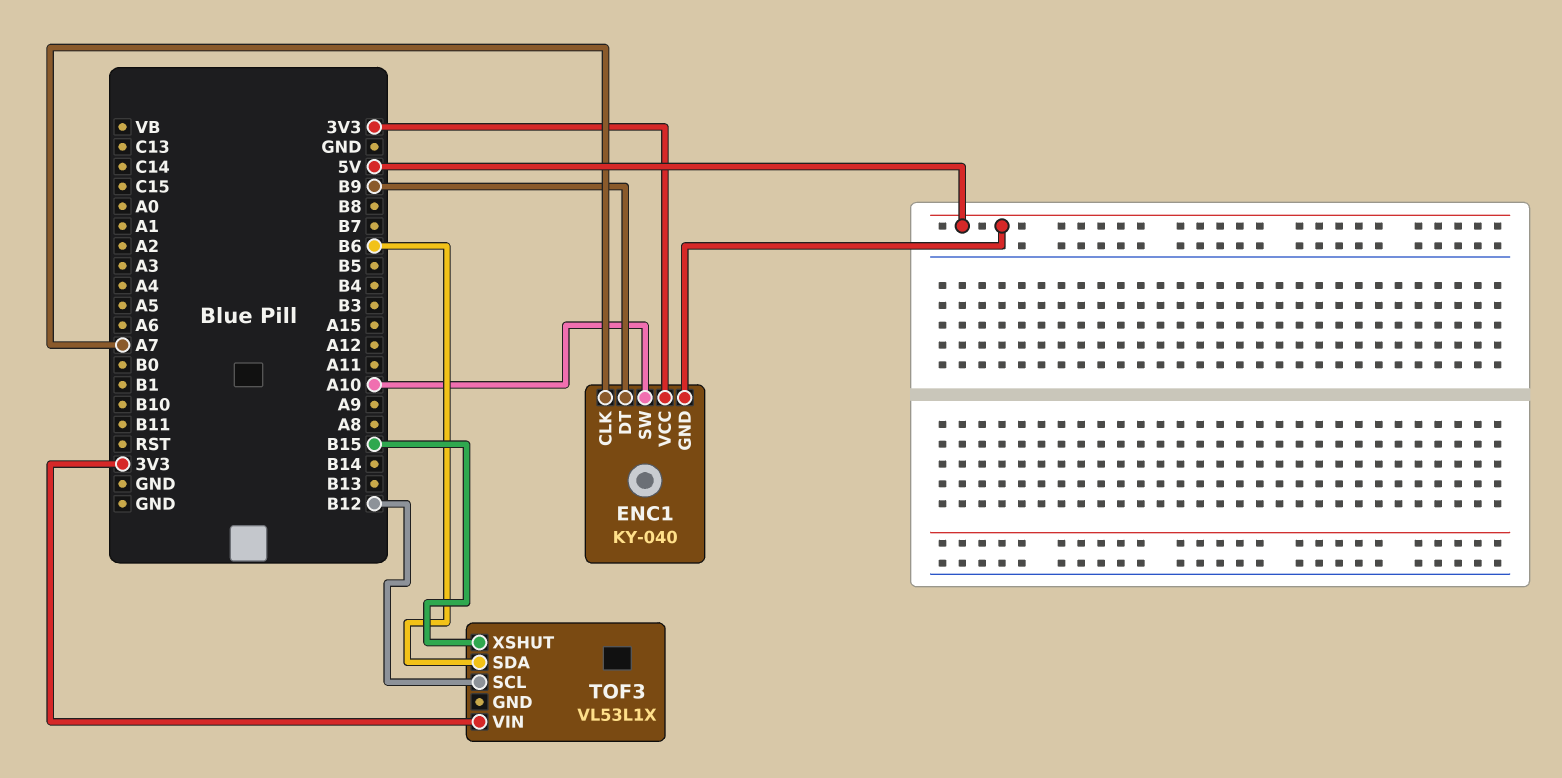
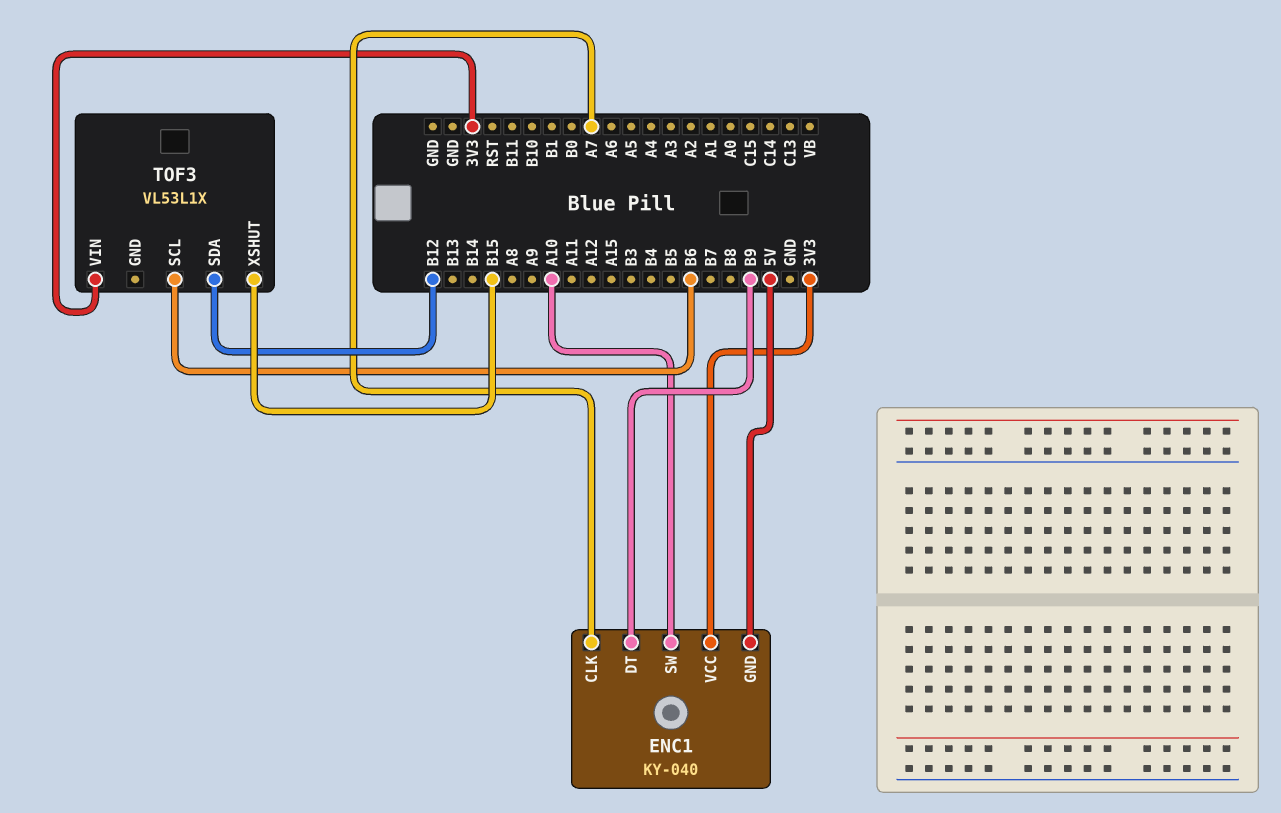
TOF3 pin SCL: B12 -> B6
TOF3 pin SDA: B6 -> B12

